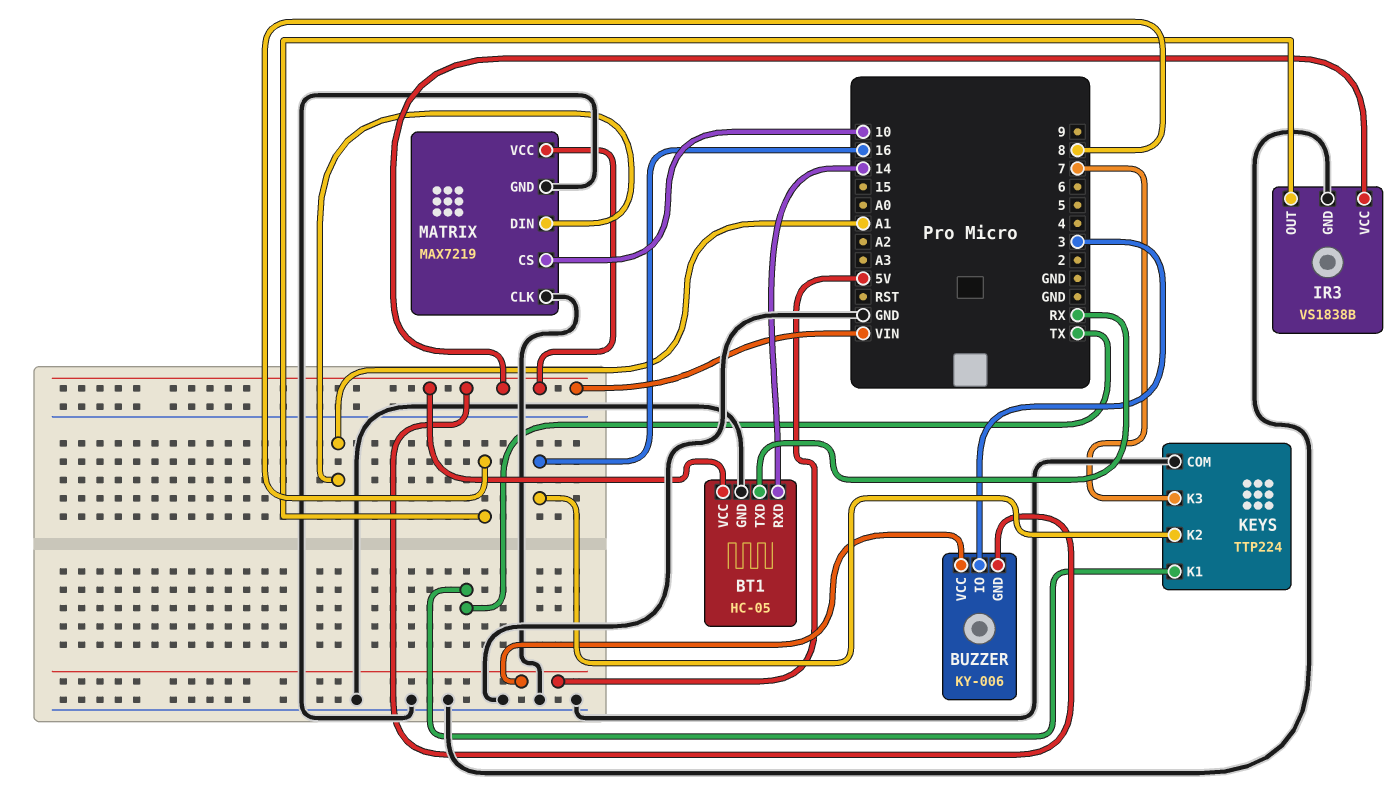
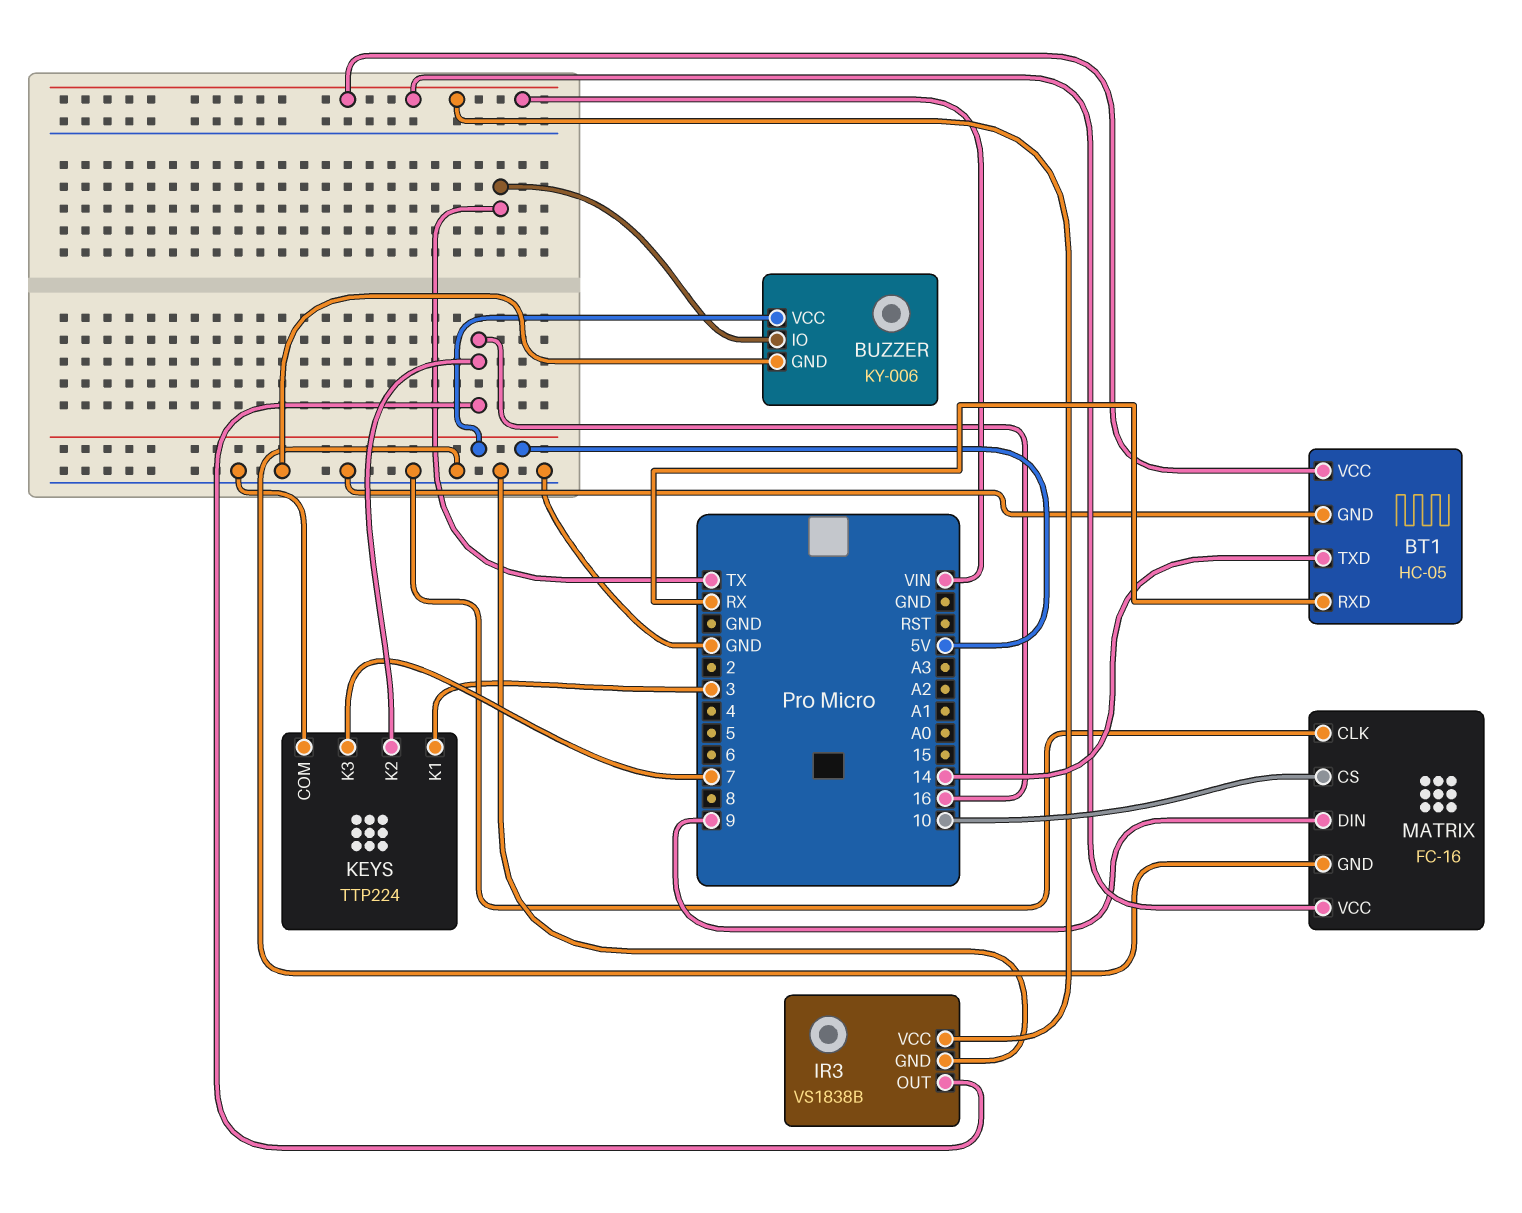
BT1 pin RXD: 14 -> RX
BT1 pin TXD: RX -> 14
BUZZER pin GND: VIN -> GND
BUZZER pin IO: 3 -> TX
IR3 pin OUT: 8 -> 16
KEYS pin K1: TX -> 3
MATRIX: MAX7219 -> FC-16
MATRIX pin DIN: A1 -> 9

